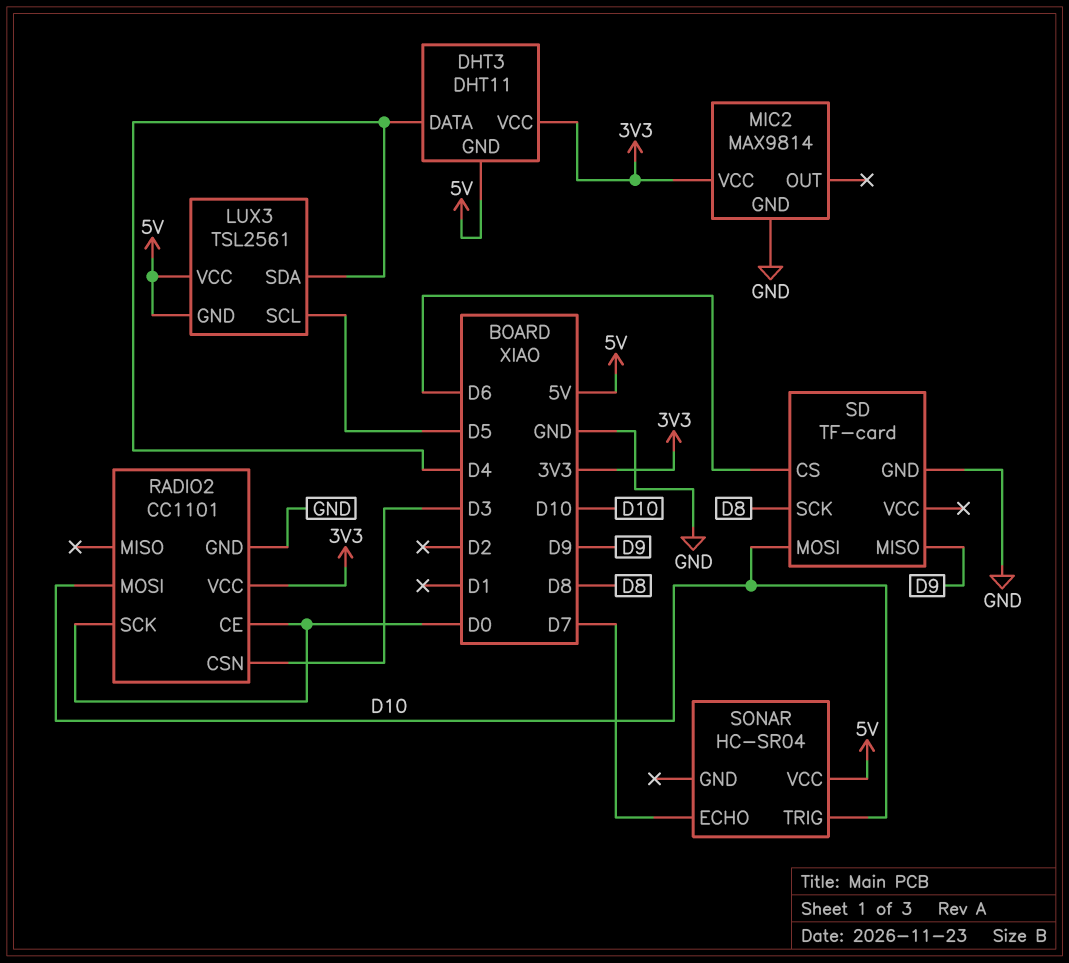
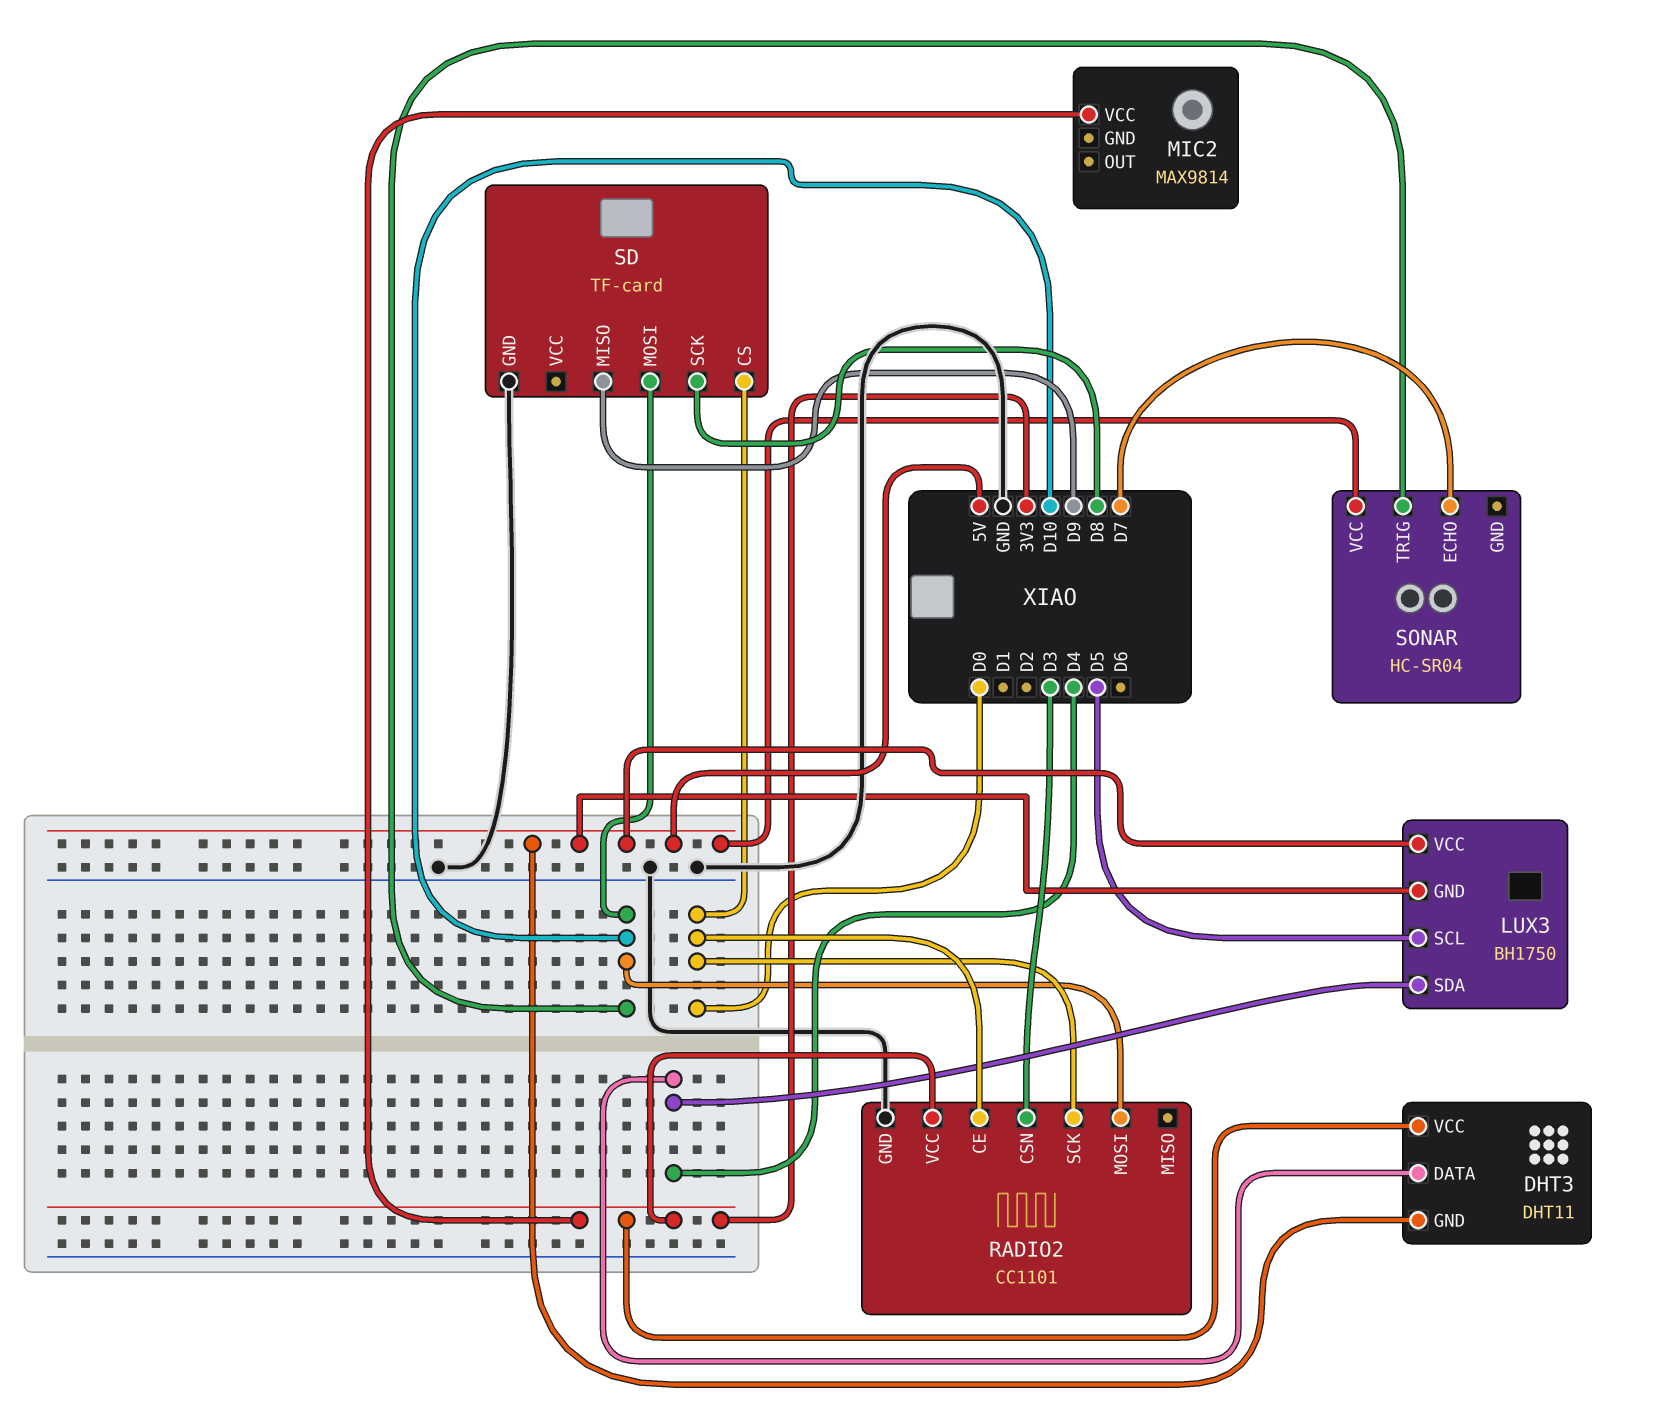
LUX3: TSL2561 -> BH1750
MIC2 pin GND: GND -> none
SD pin CS: D6 -> D0

